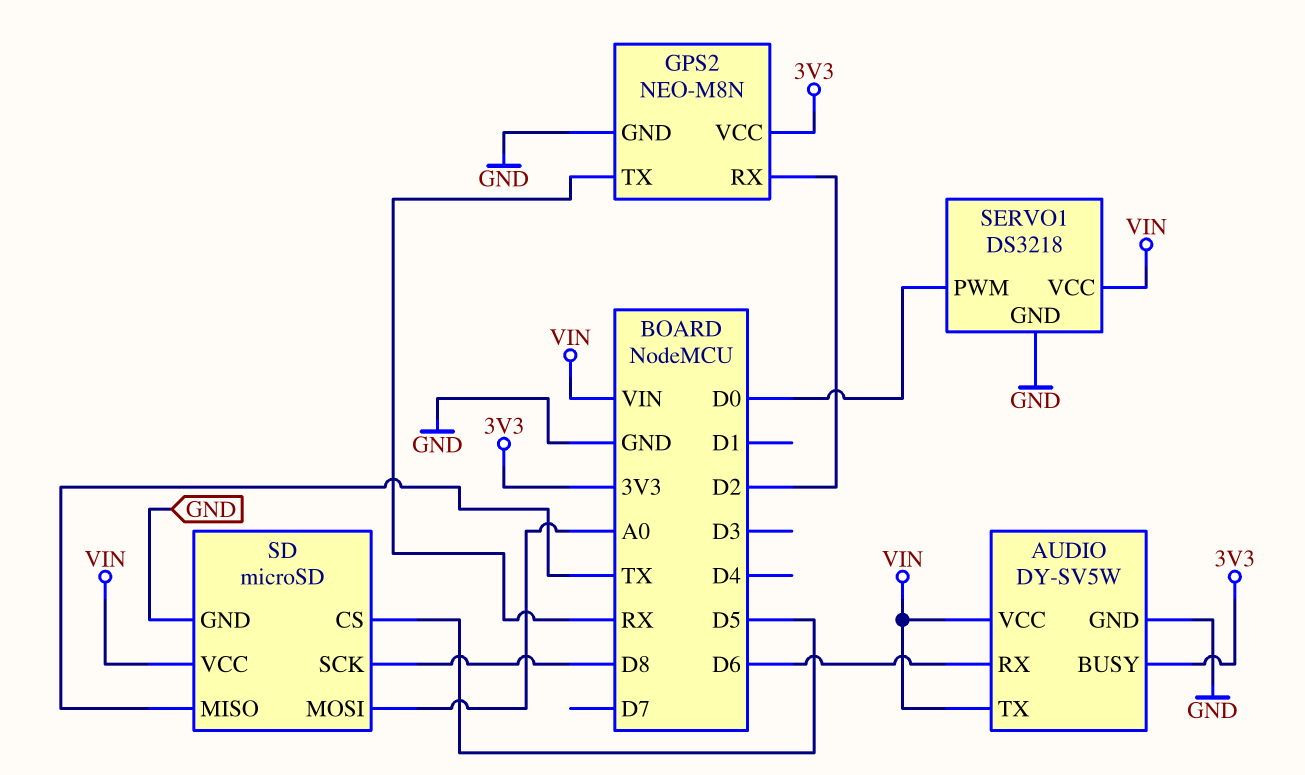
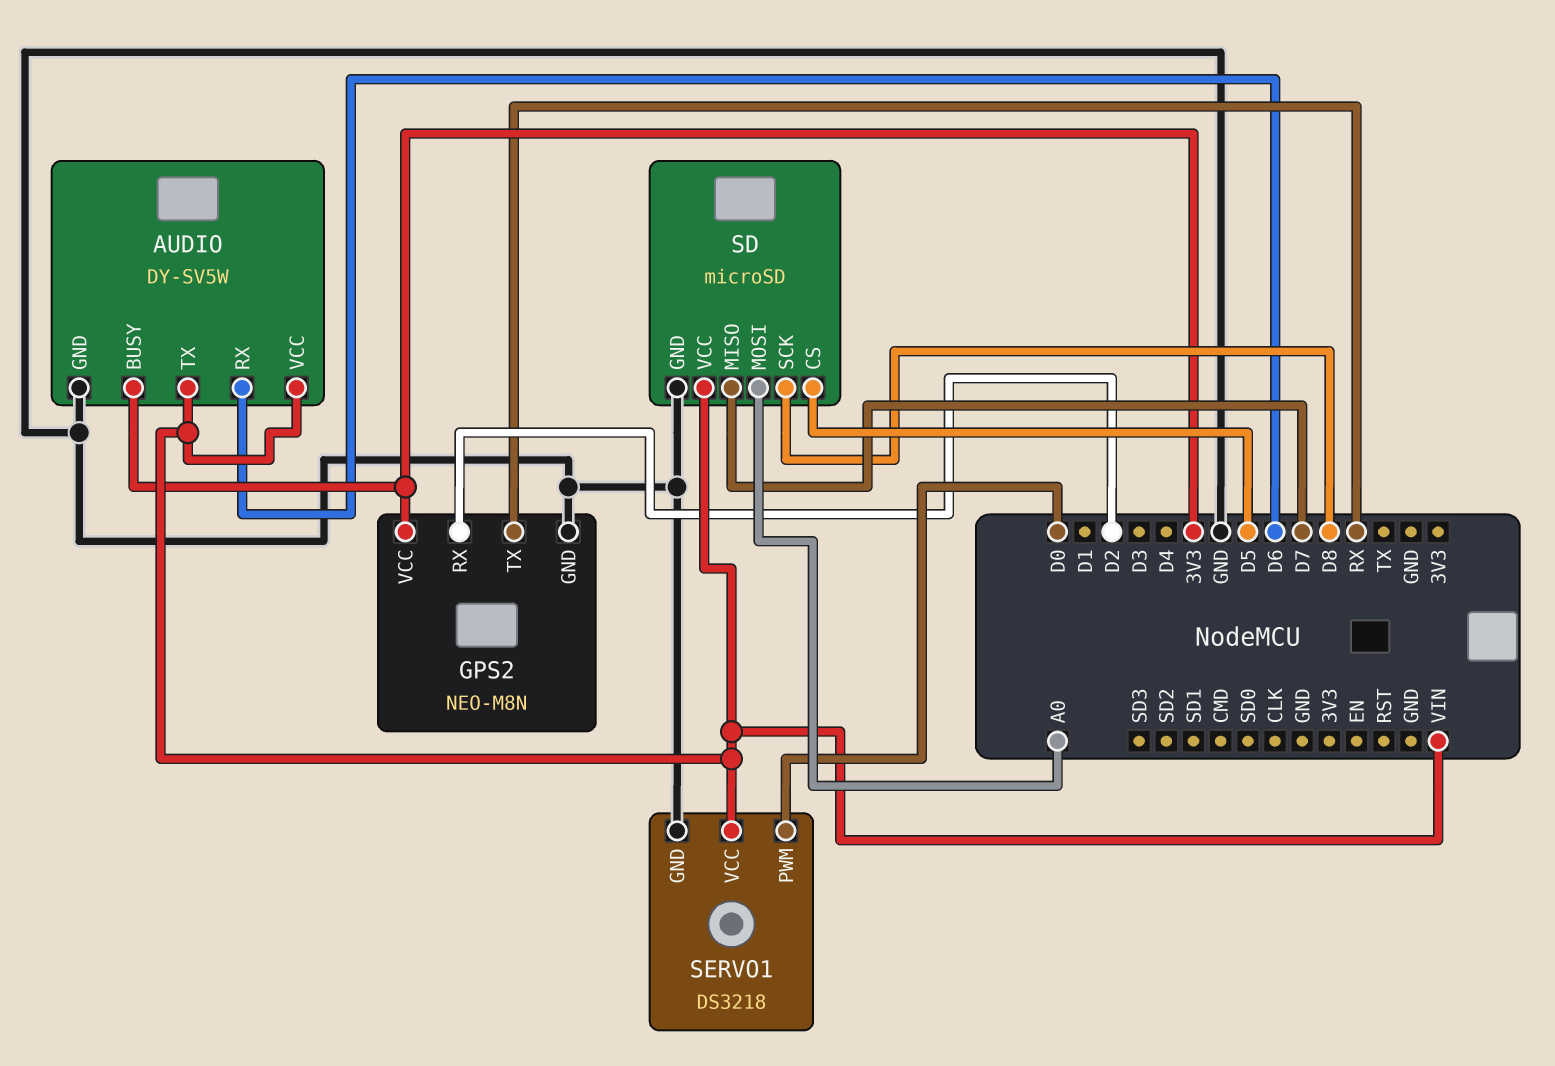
SD pin MISO: TX -> D7

